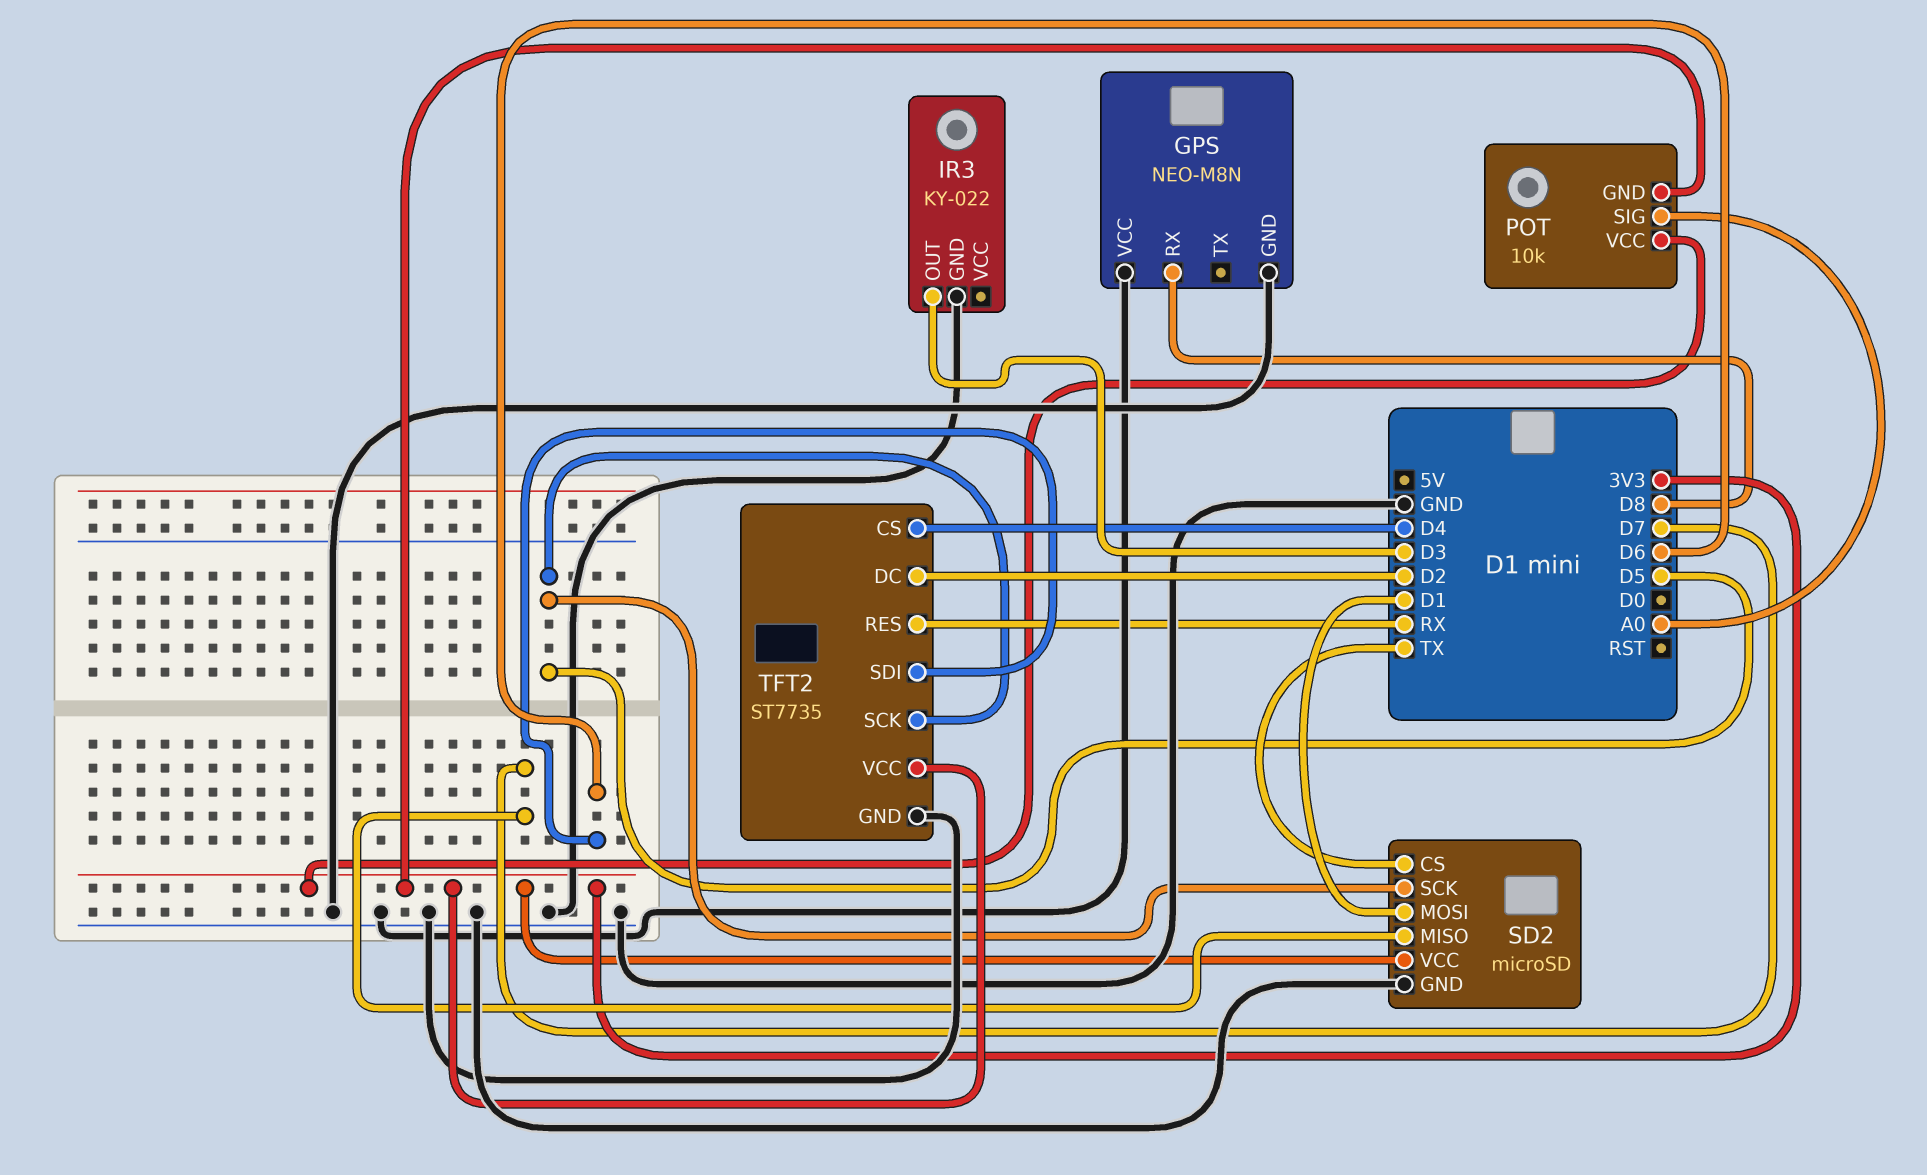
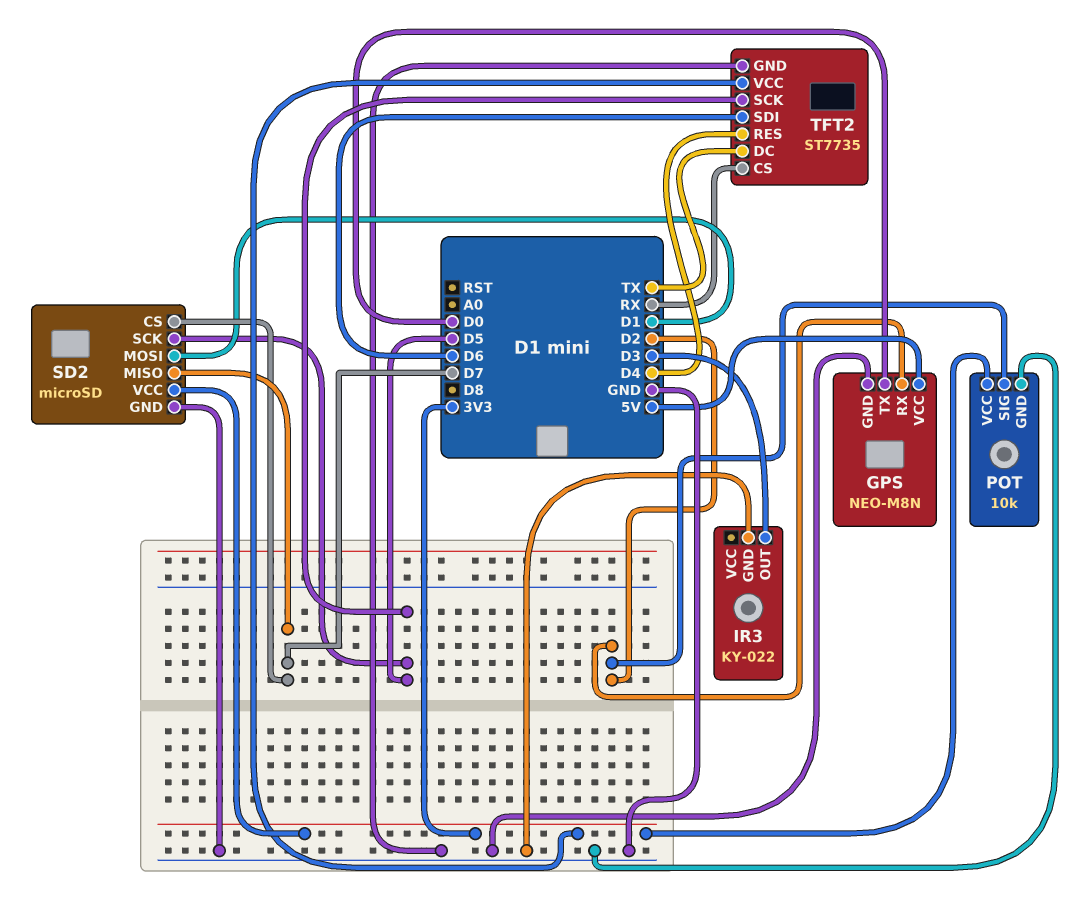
GPS pin RX: D8 -> D2
GPS pin TX: none -> D0
GPS pin VCC: GND -> 5V
POT pin GND: 3V3 -> GND
POT pin SIG: A0 -> D2
SD2 pin CS: TX -> D7
TFT2 pin CS: D4 -> RX
TFT2 pin DC: D2 -> TX
TFT2 pin RES: RX -> D4

